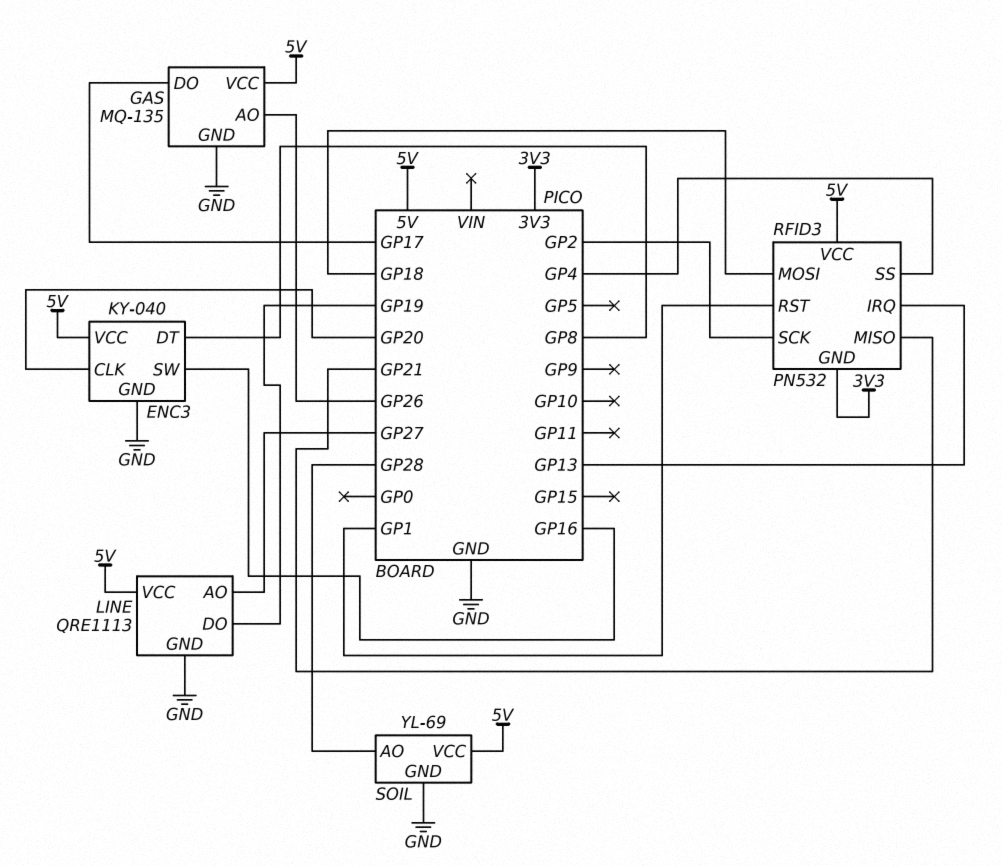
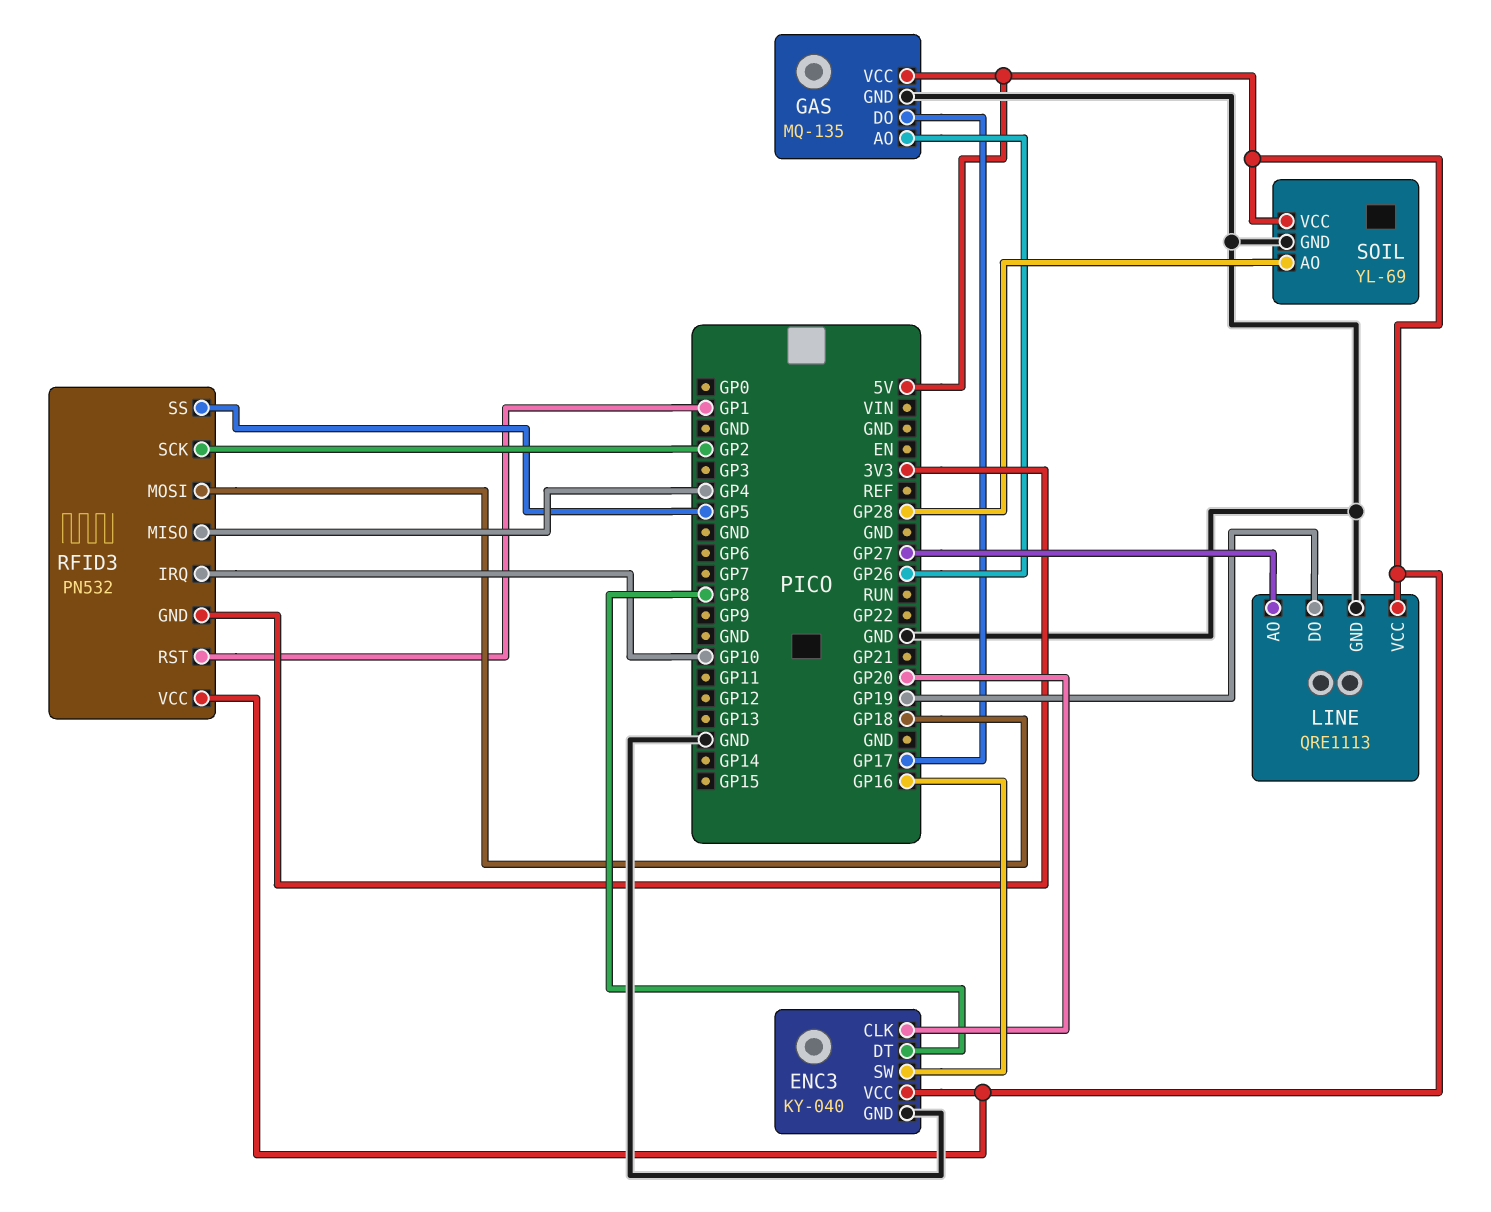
RFID3 pin IRQ: GP13 -> GP10
RFID3 pin MISO: GP21 -> GP4
RFID3 pin SS: GP4 -> GP5

